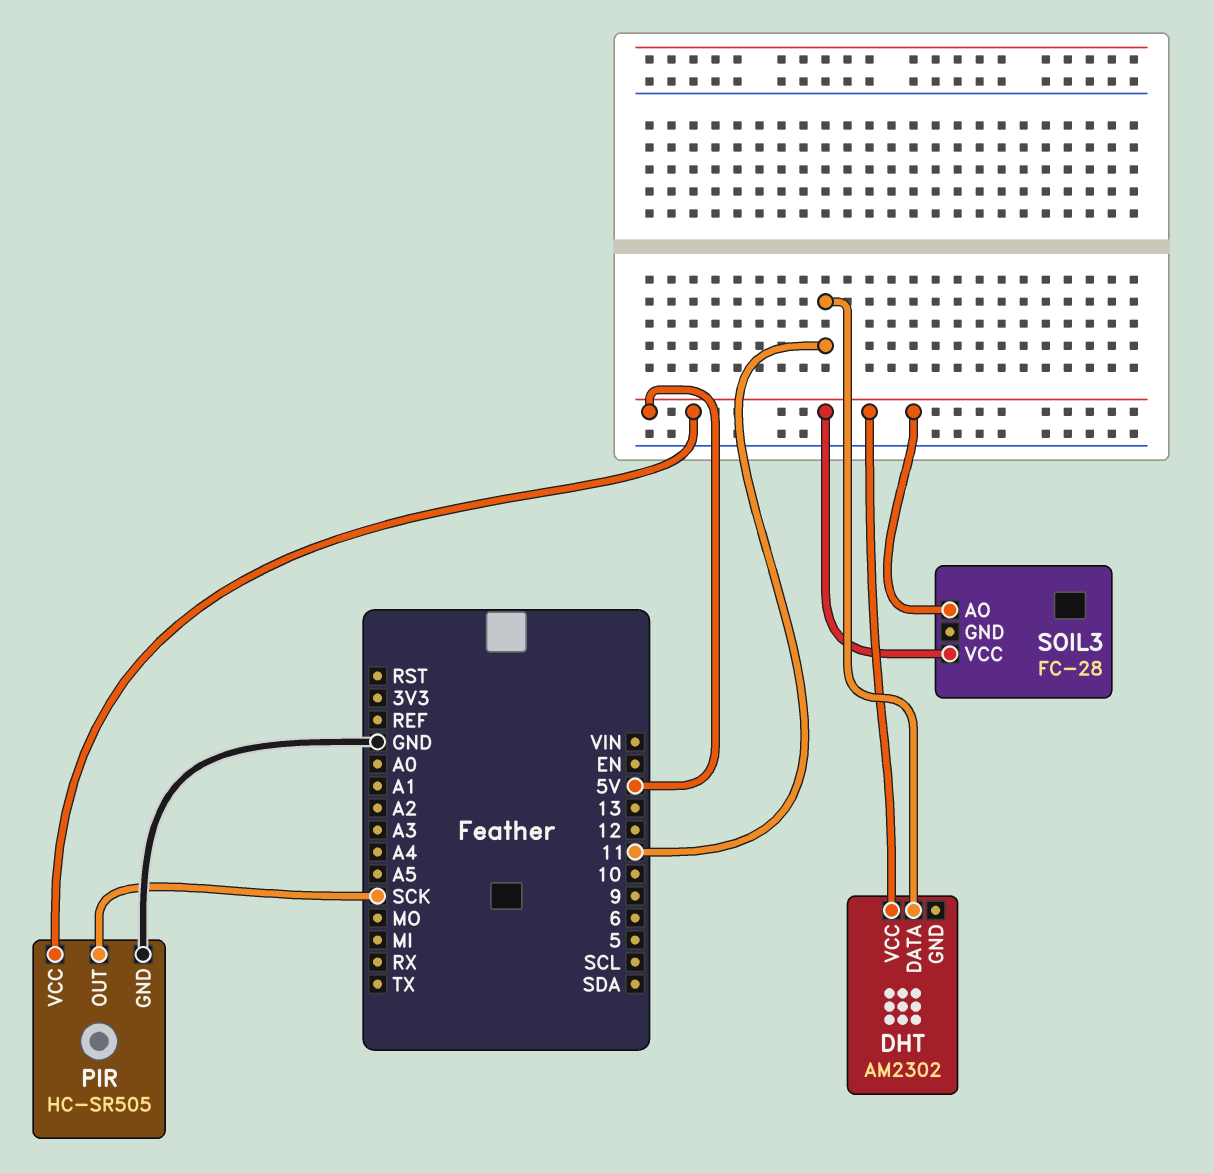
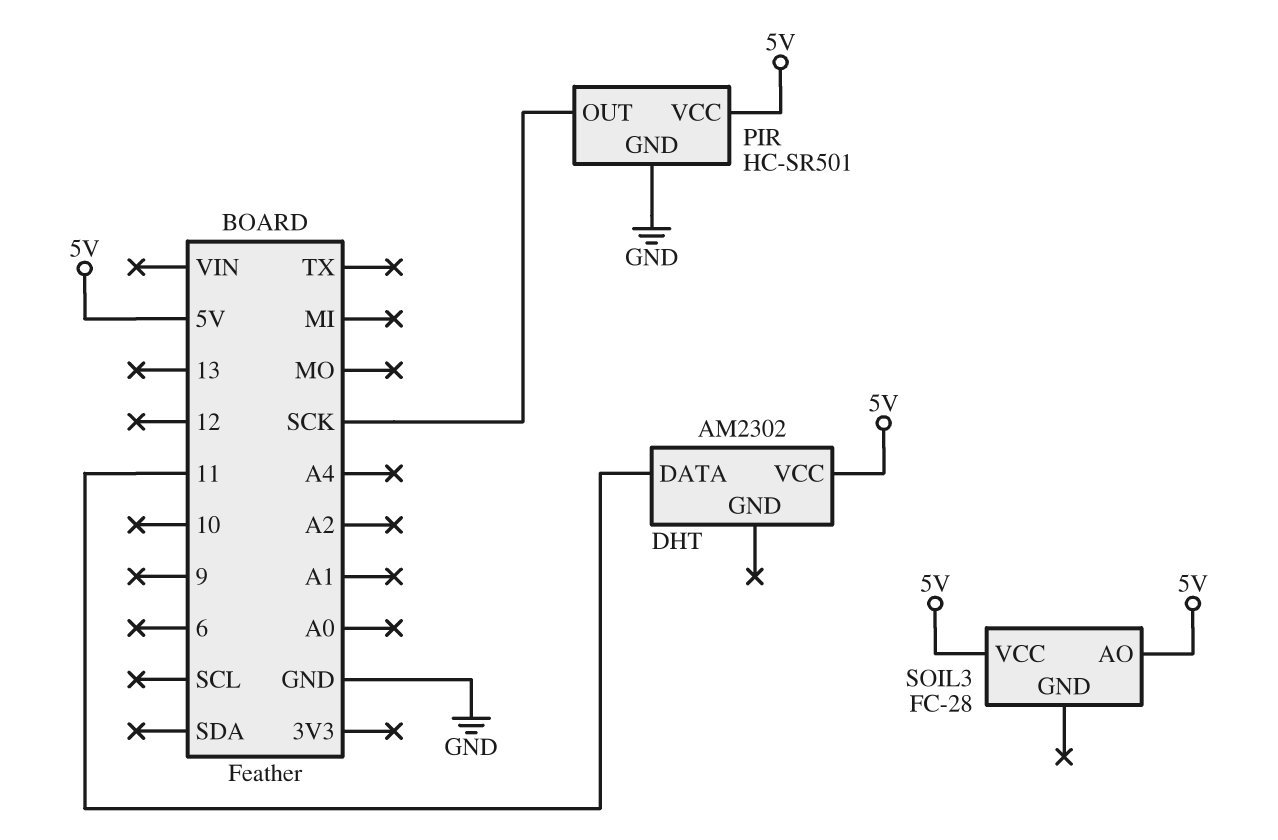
PIR: HC-SR505 -> HC-SR501

